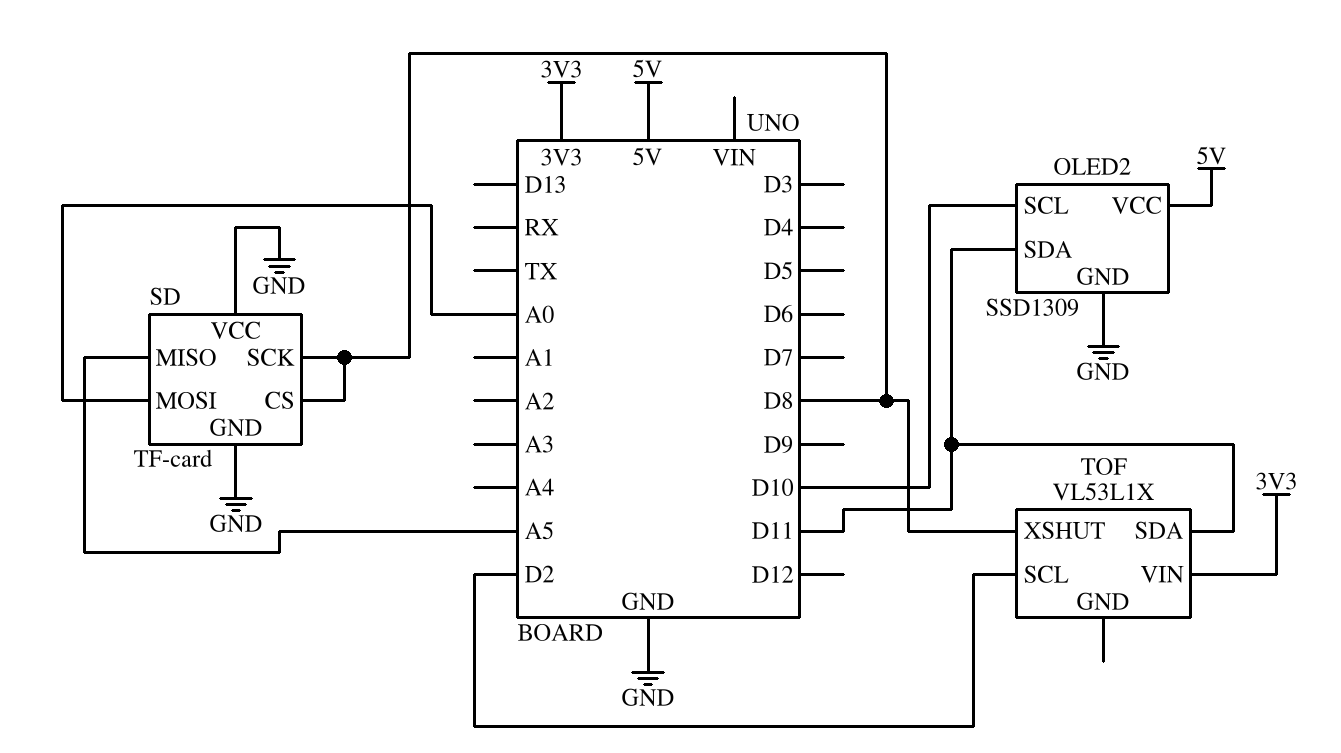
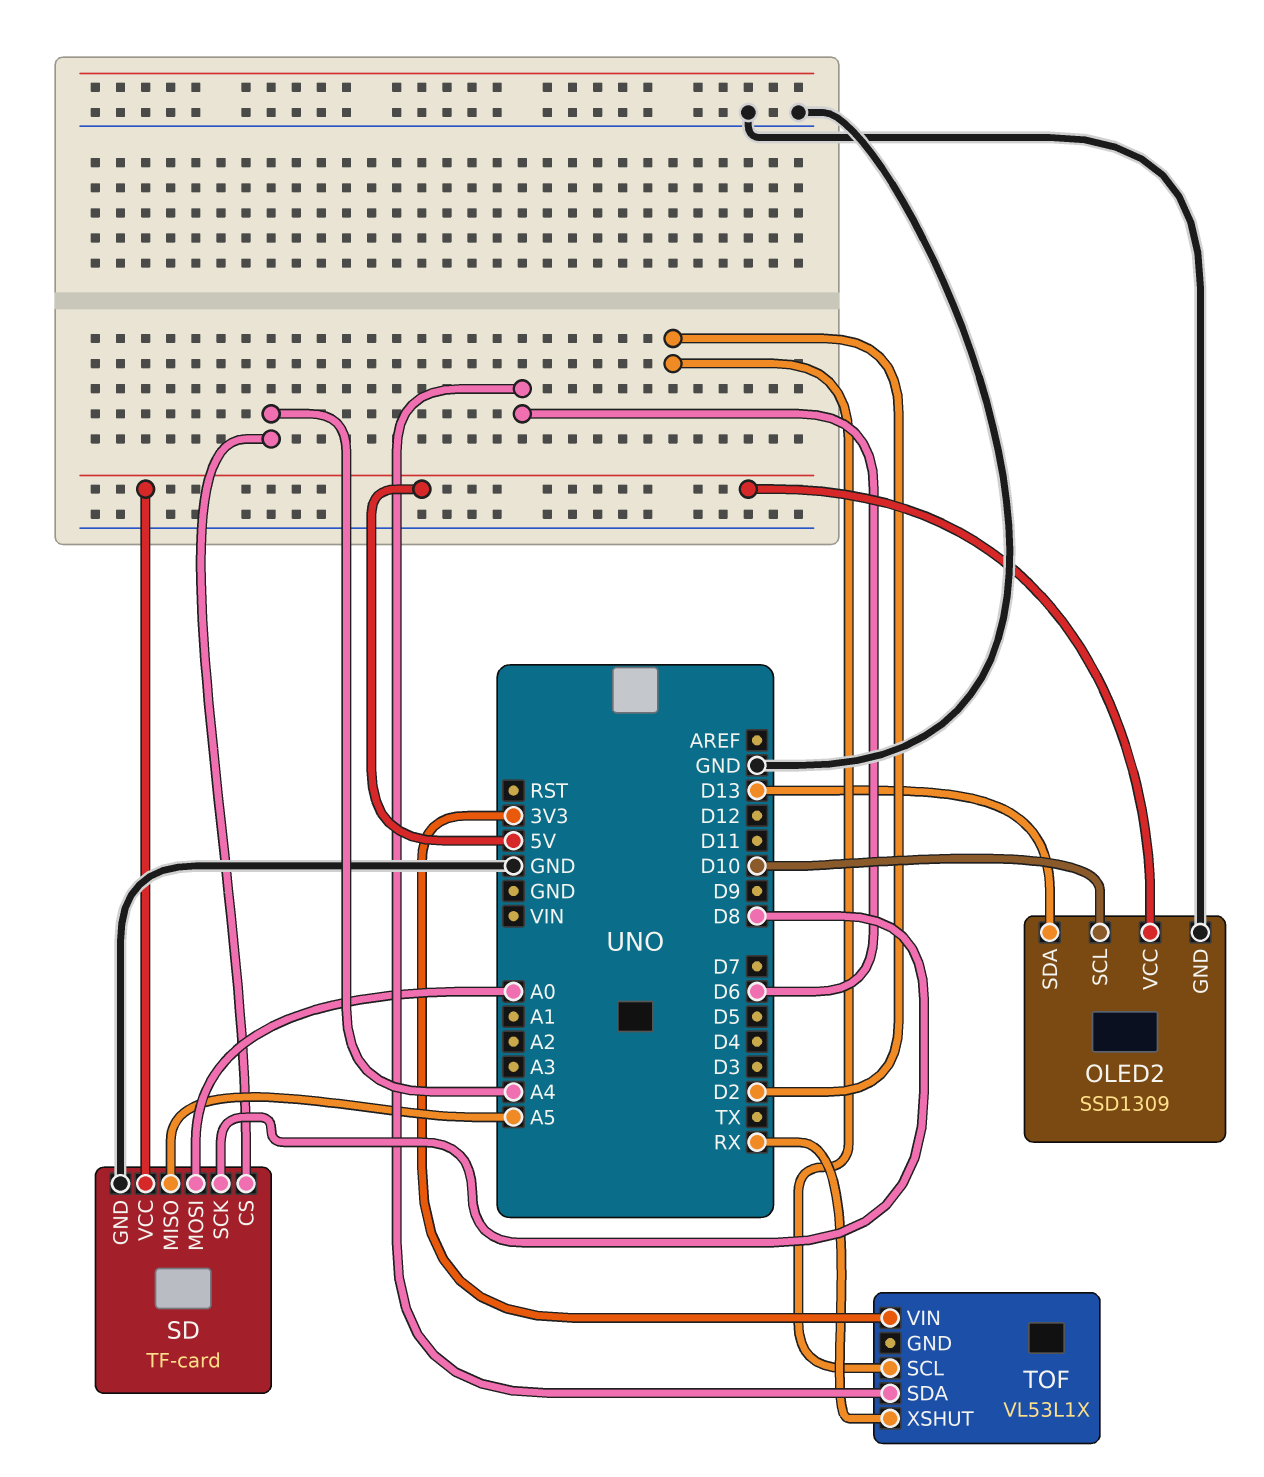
OLED2 pin SDA: D11 -> D13
SD pin CS: D8 -> A4
SD pin VCC: GND -> 5V
TOF pin SDA: D11 -> D6
TOF pin XSHUT: D8 -> RX

